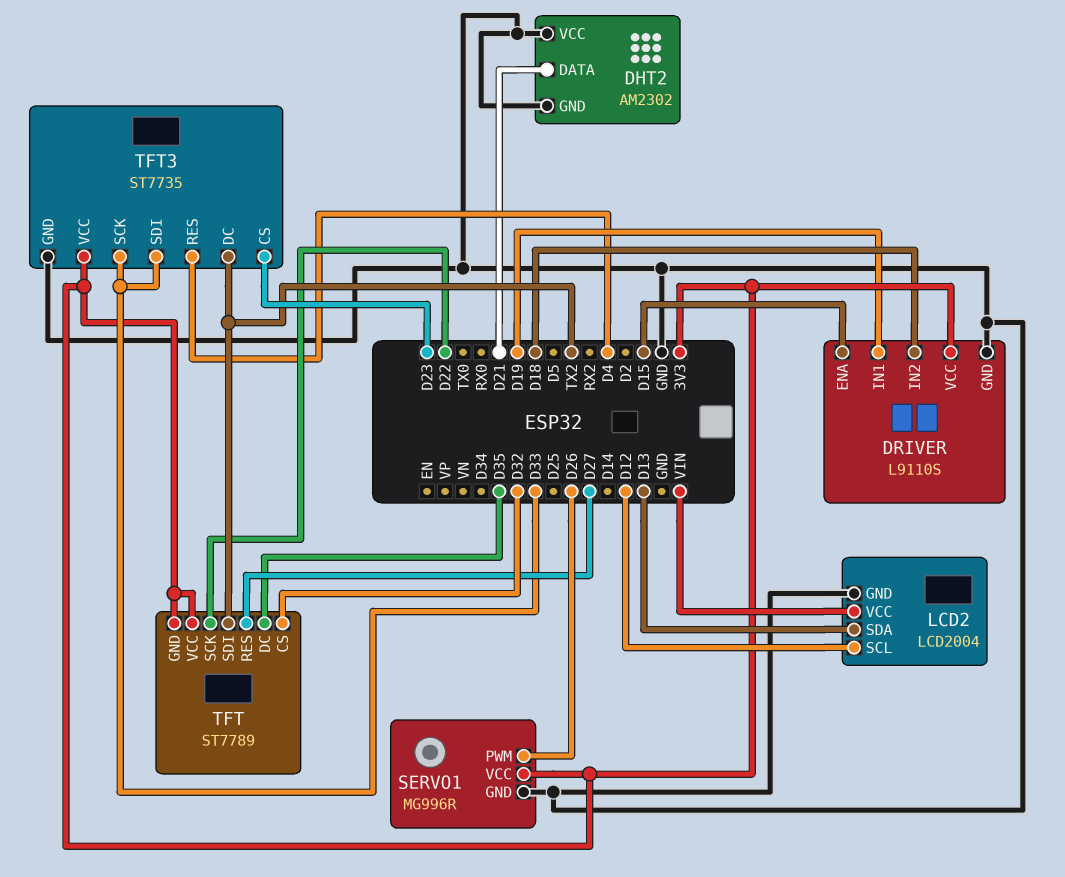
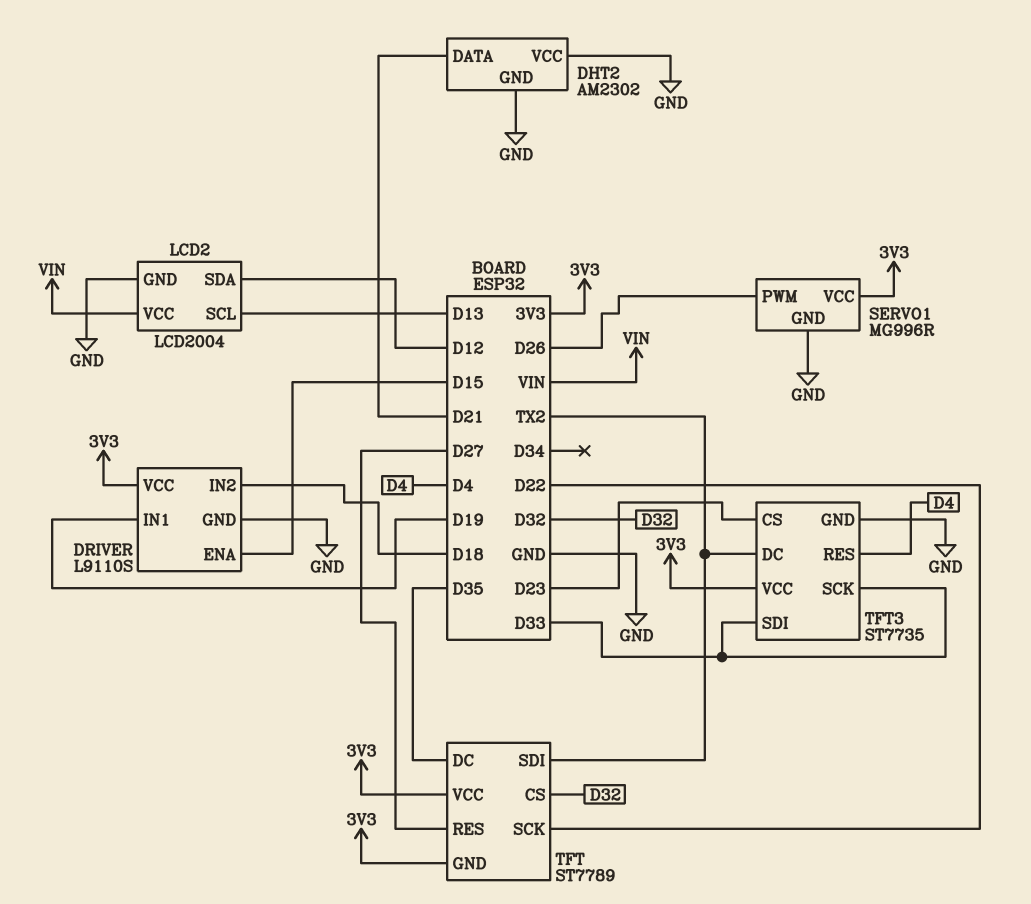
LCD2 pin SCL: D12 -> D13
LCD2 pin SDA: D13 -> D12

